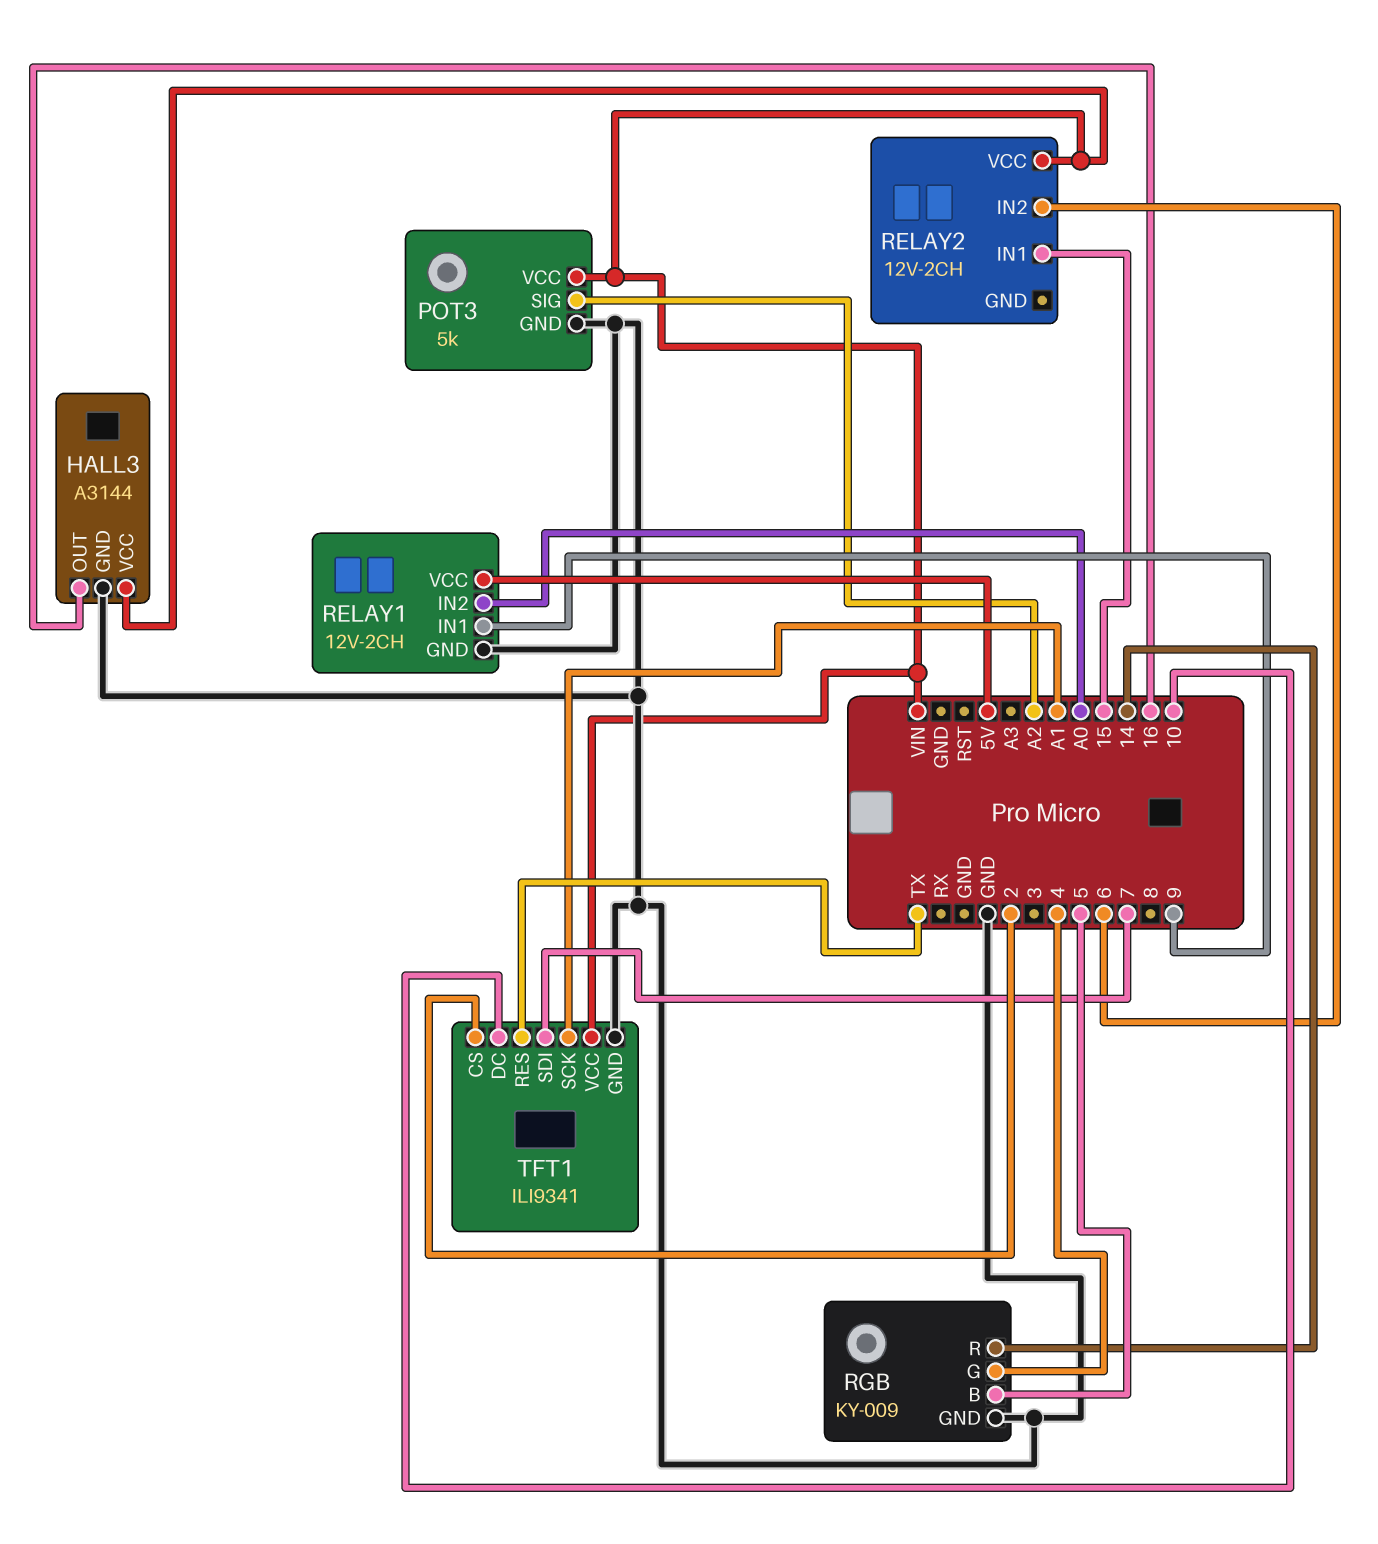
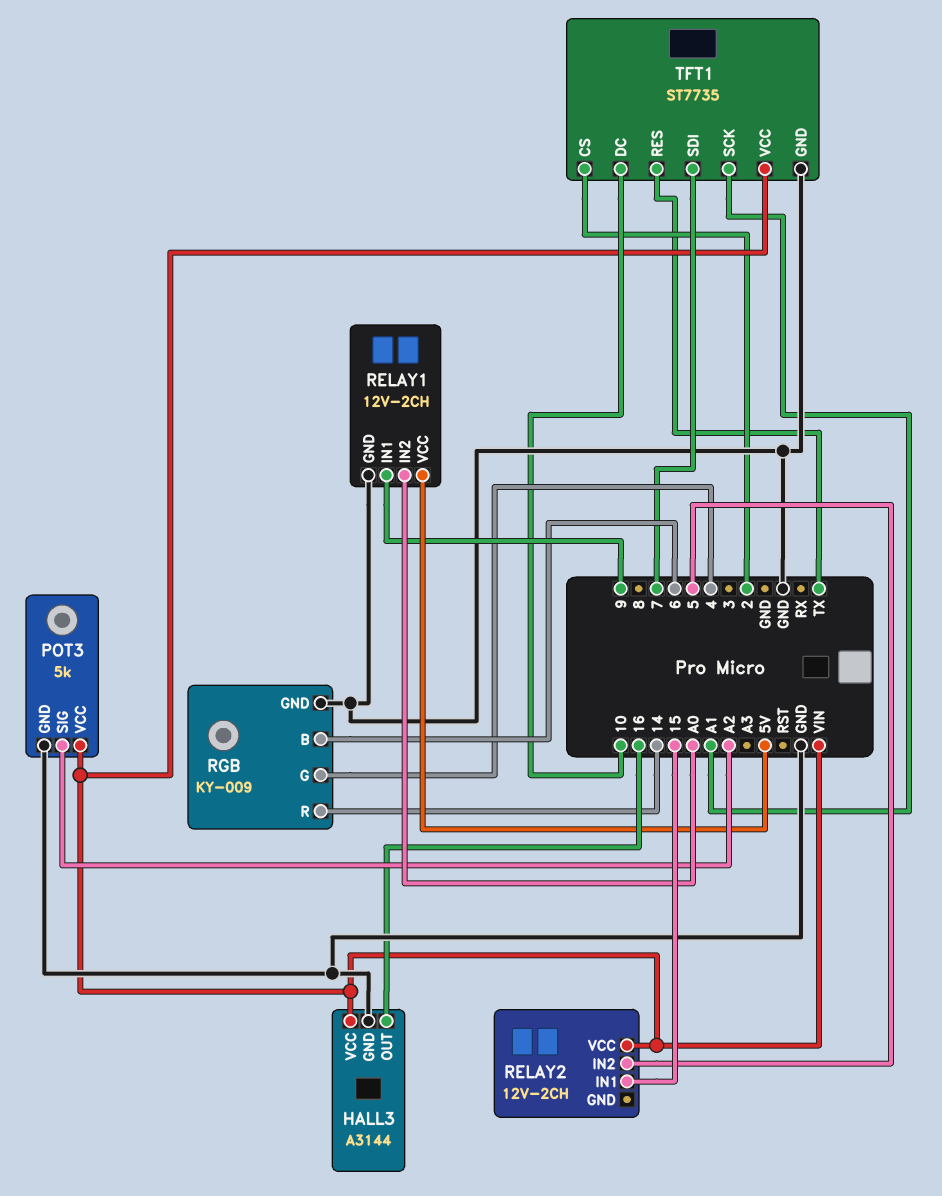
RELAY2 pin IN2: 6 -> 5
RGB pin B: 5 -> 6
TFT1: ILI9341 -> ST7735

